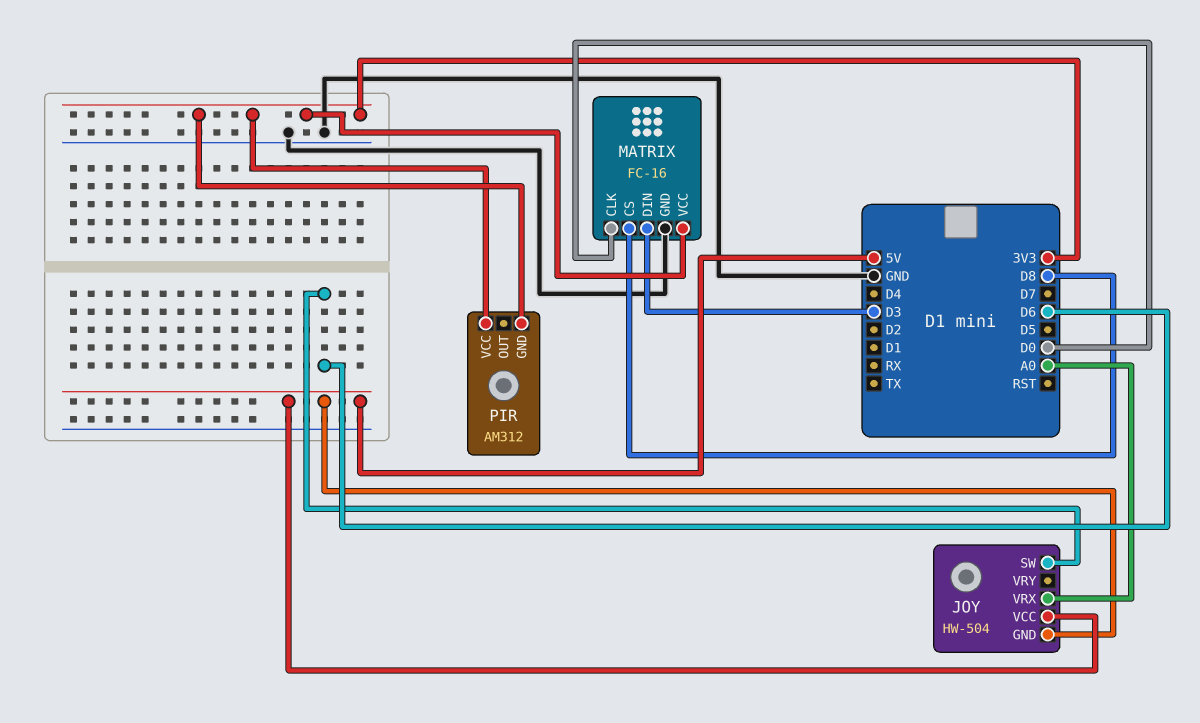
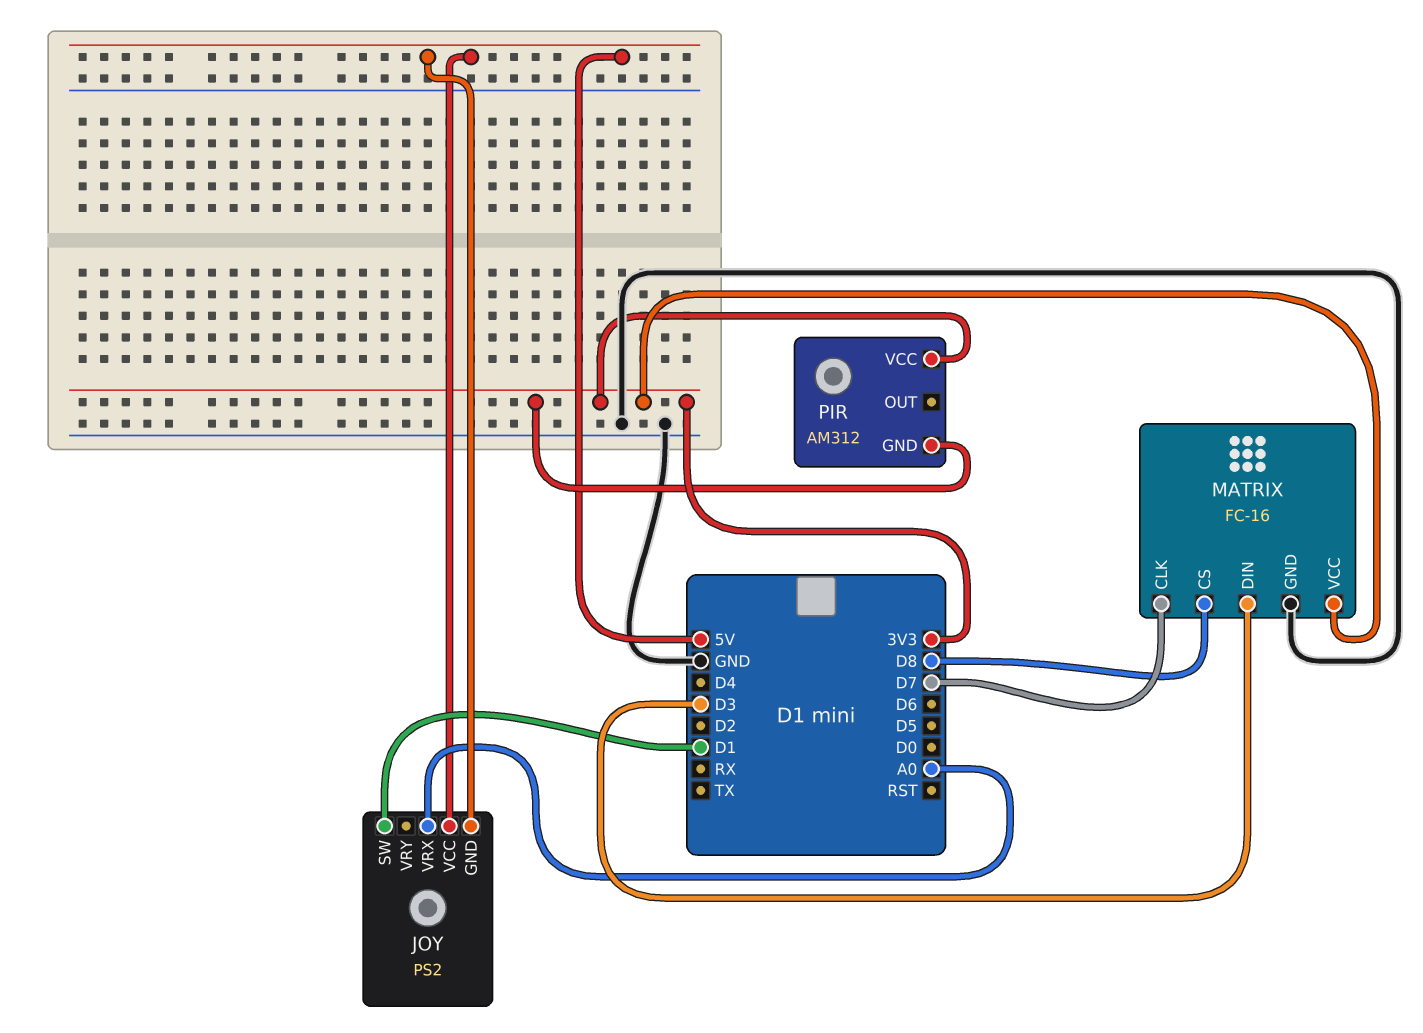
JOY: HW-504 -> PS2
JOY pin SW: D6 -> D1
MATRIX pin CLK: D0 -> D7

